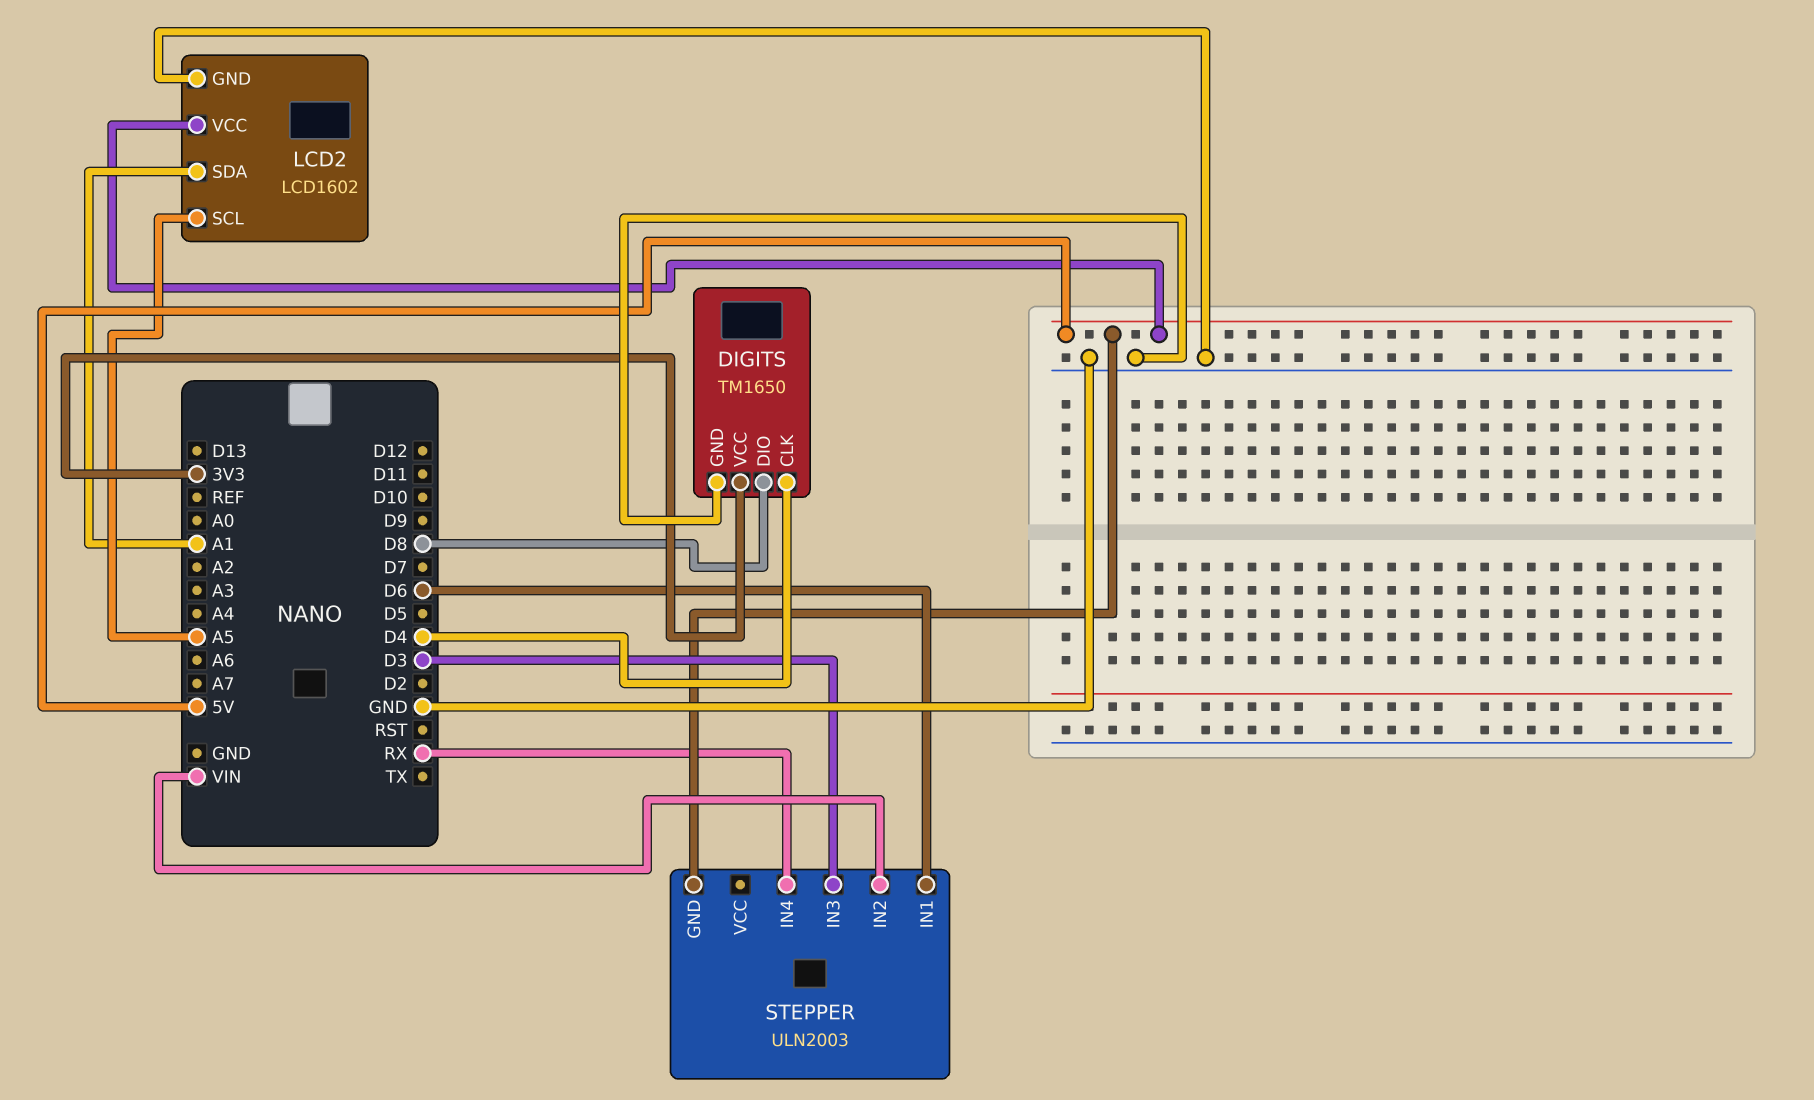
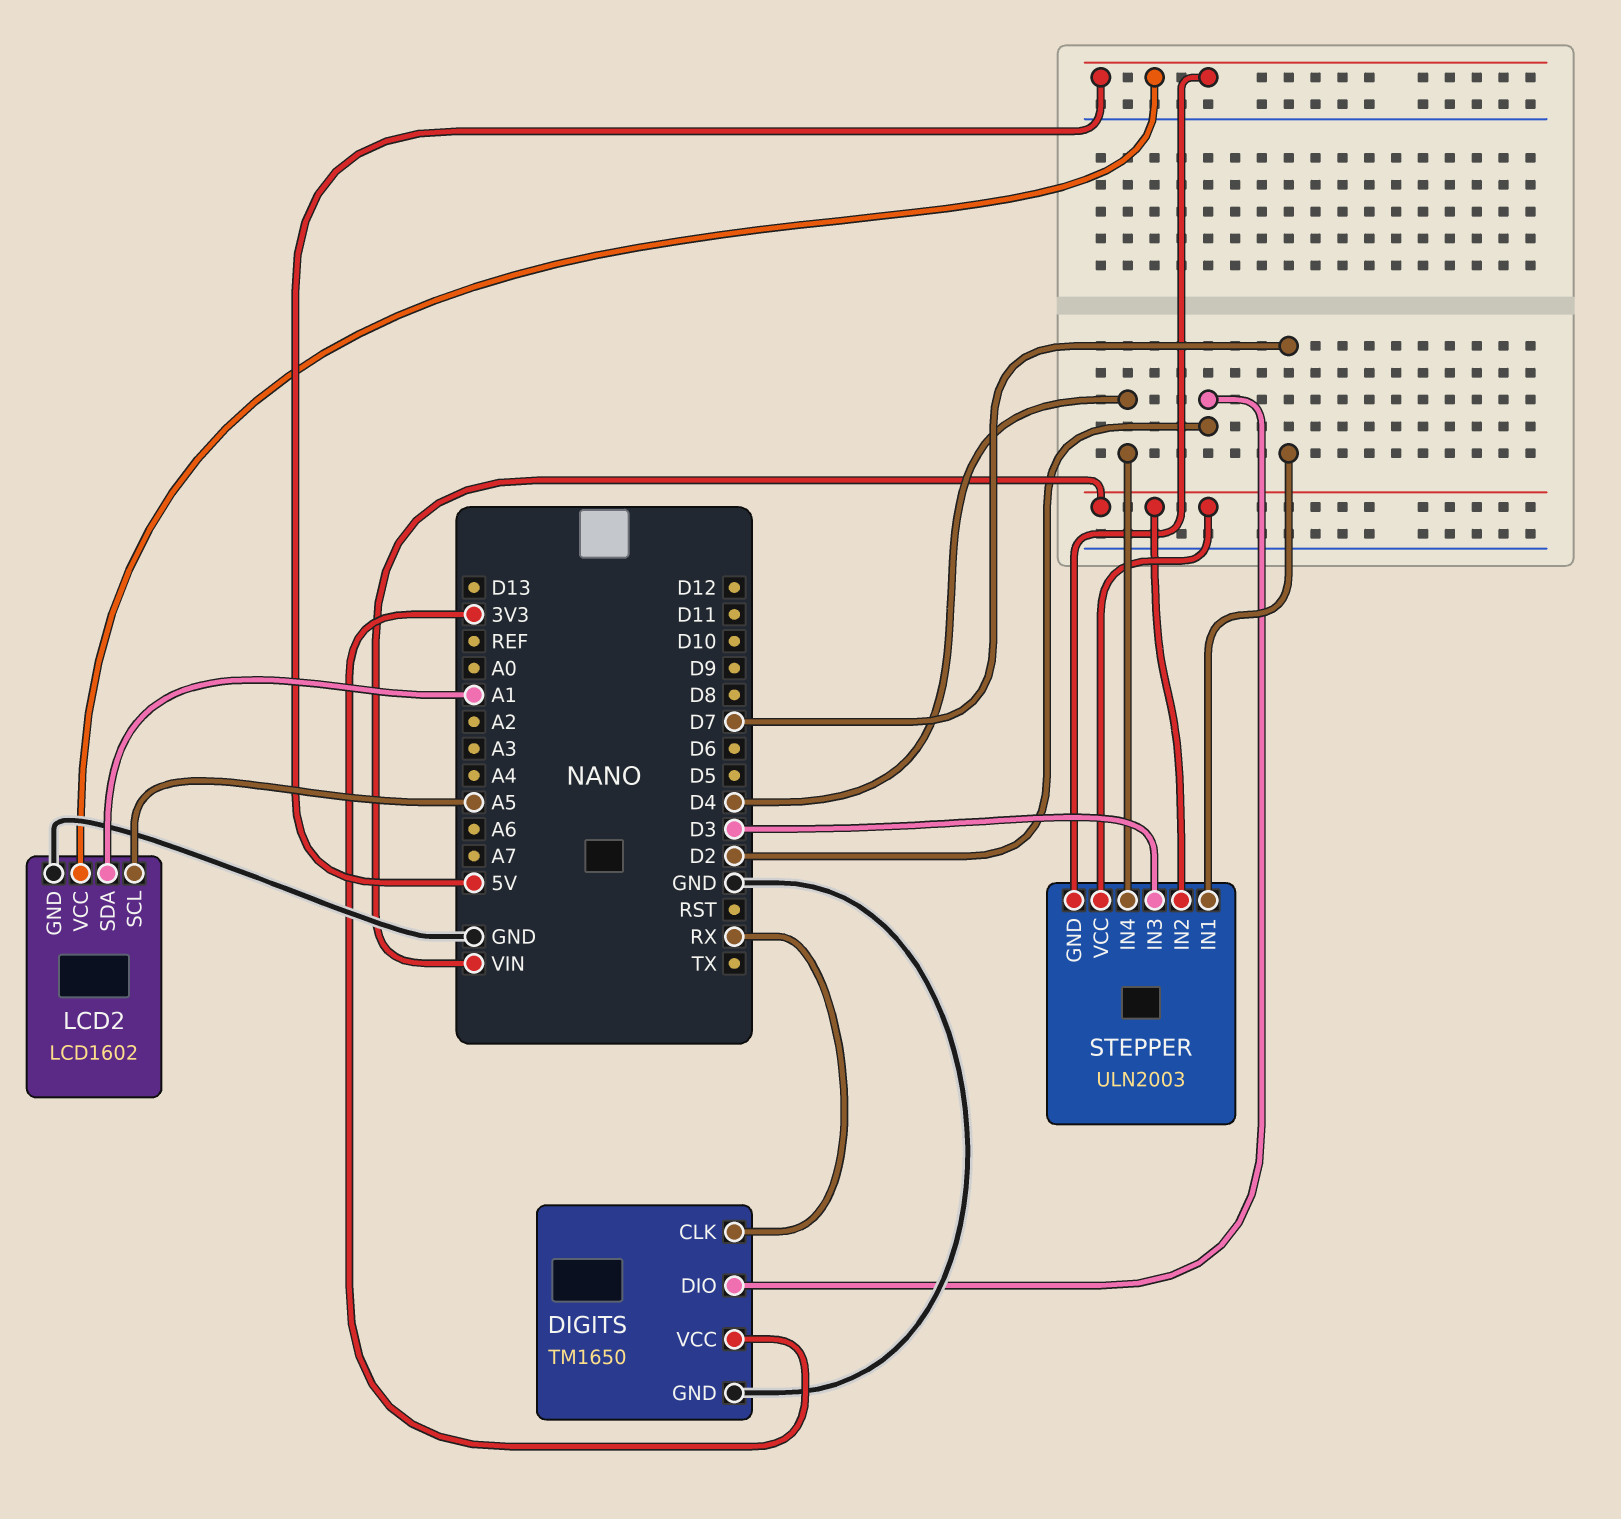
DIGITS pin CLK: D4 -> RX
DIGITS pin DIO: D8 -> D2
STEPPER pin IN1: D6 -> D7
STEPPER pin IN4: RX -> D4
STEPPER pin VCC: none -> VIN

